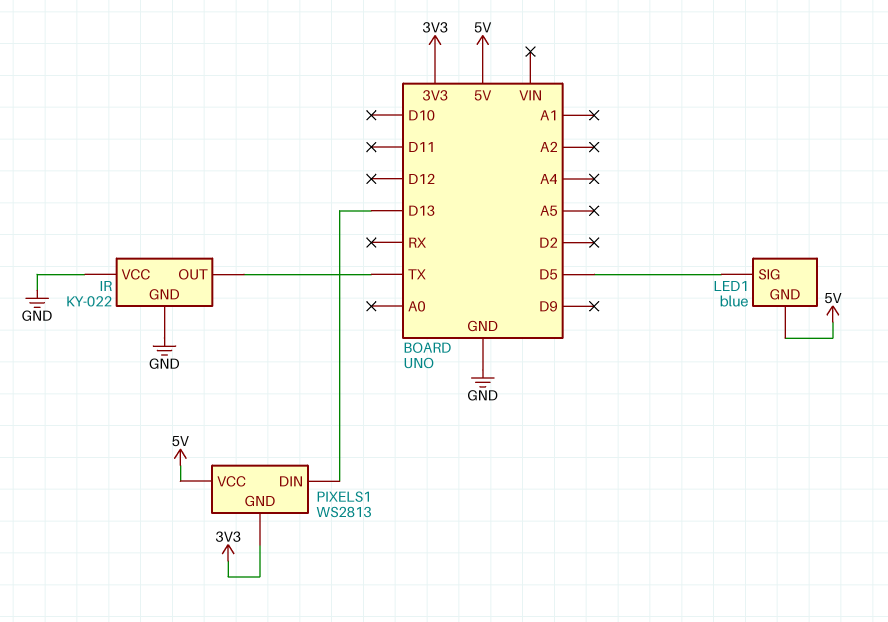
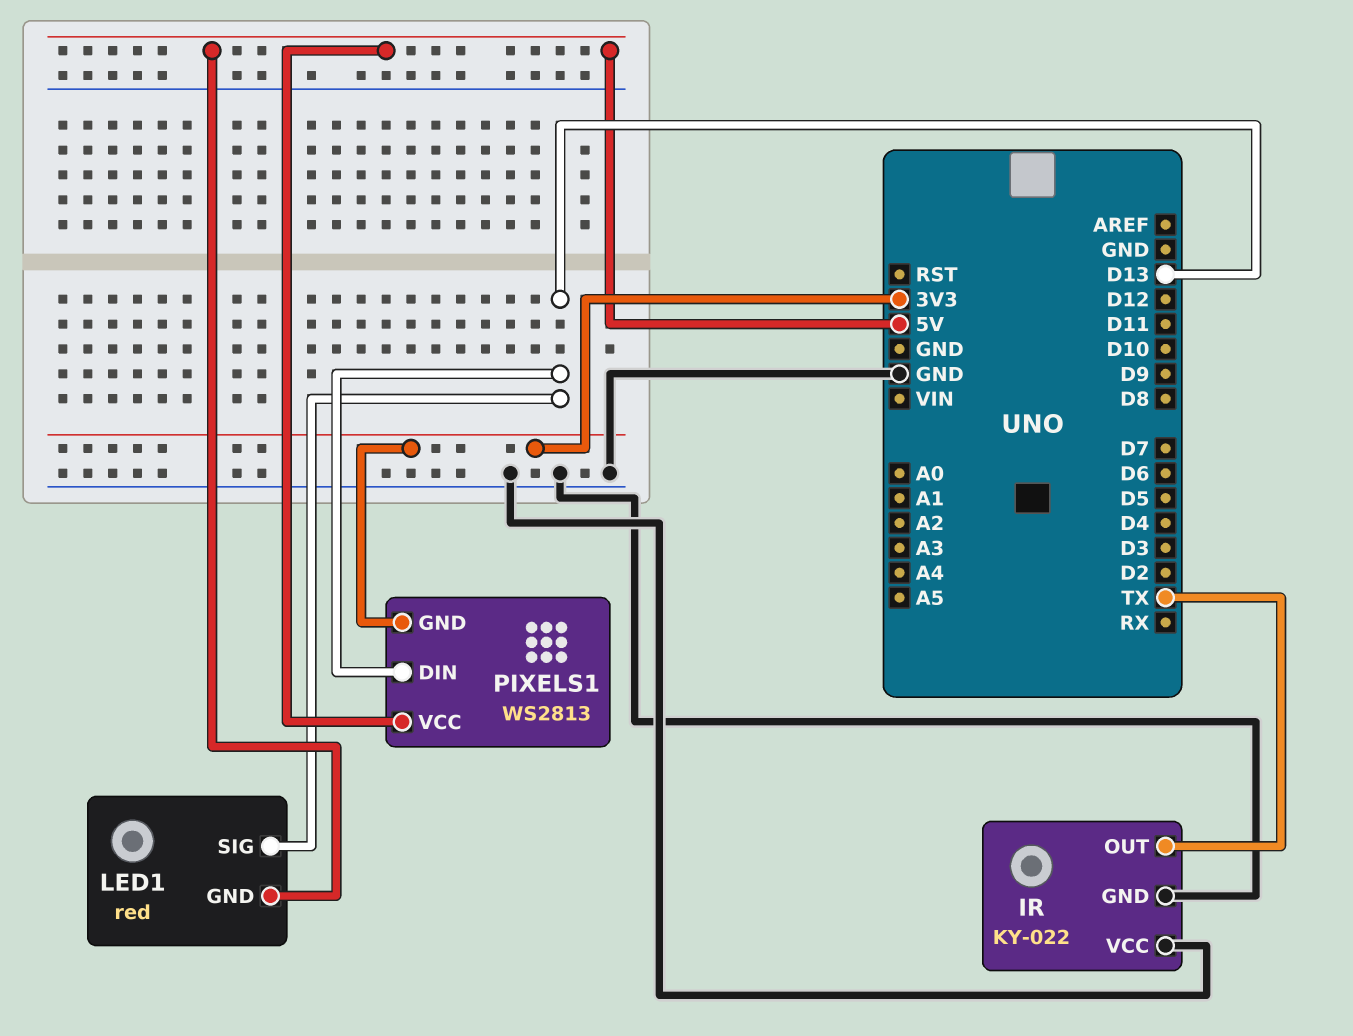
LED1: blue -> red
LED1 pin SIG: D5 -> D13

